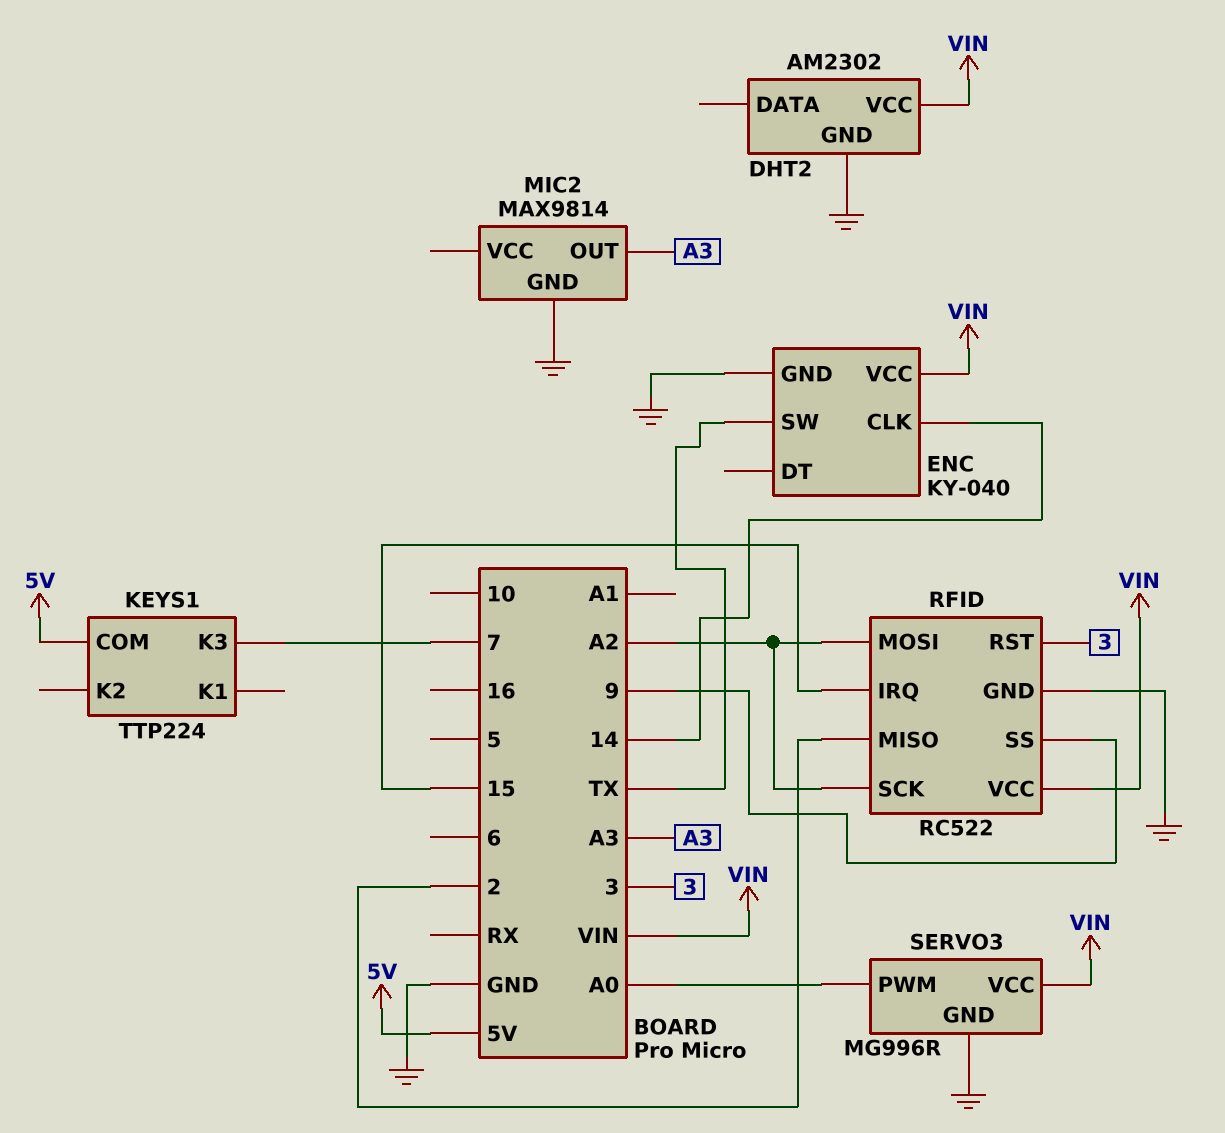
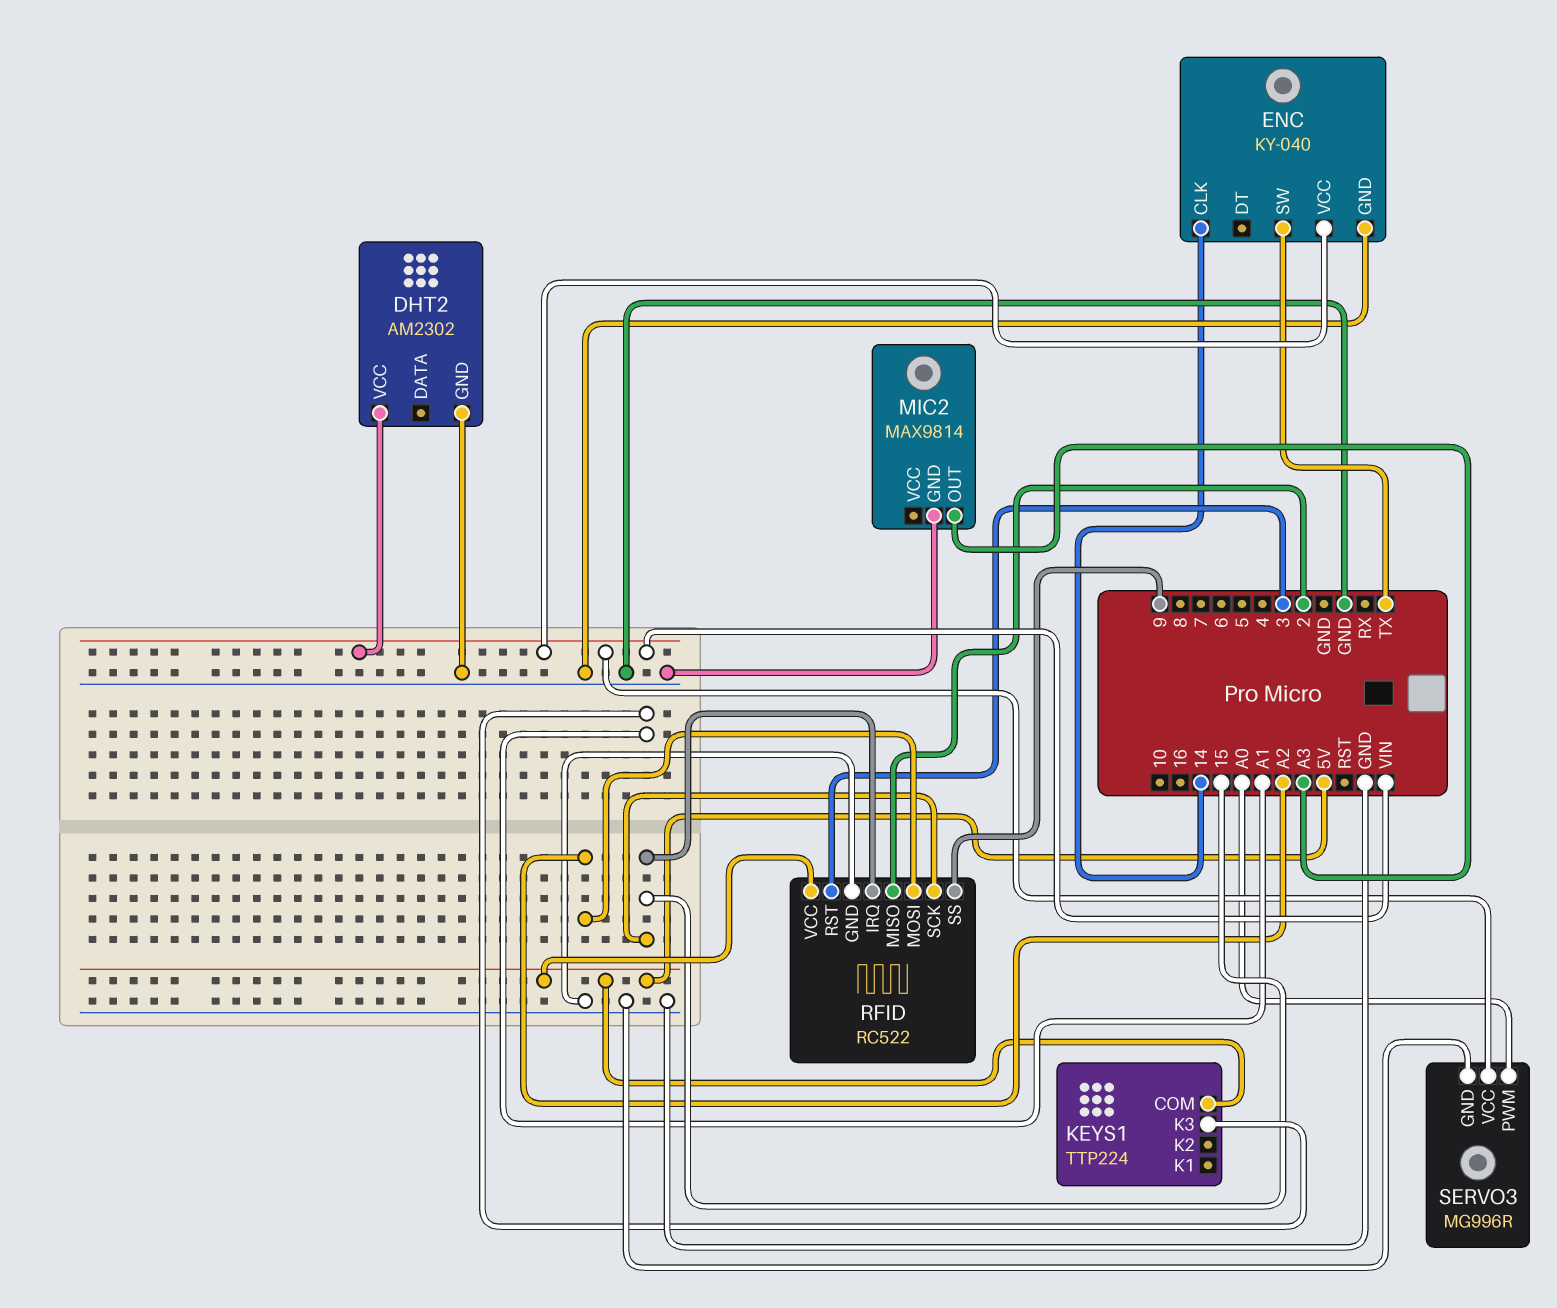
KEYS1 pin K3: 7 -> A1
RFID pin SCK: A2 -> 15
RFID pin VCC: VIN -> 5V

